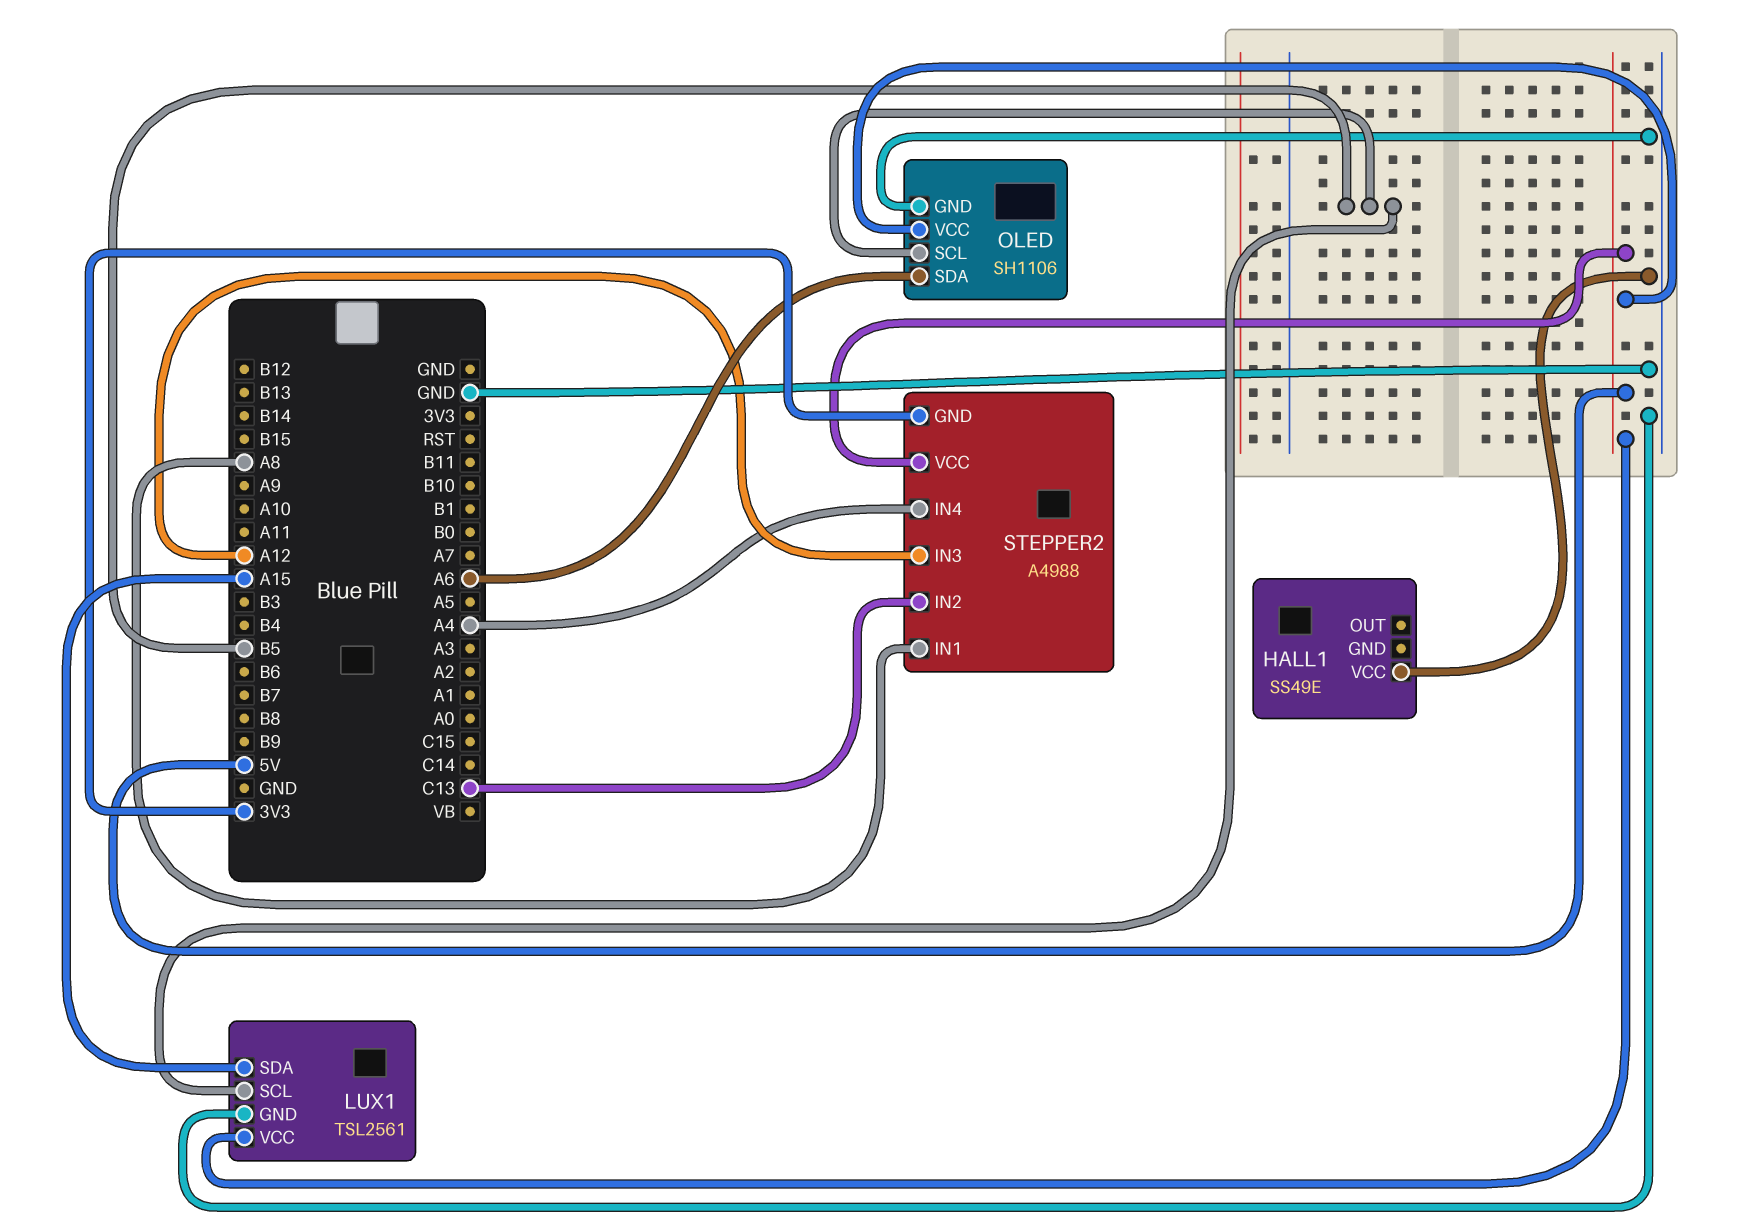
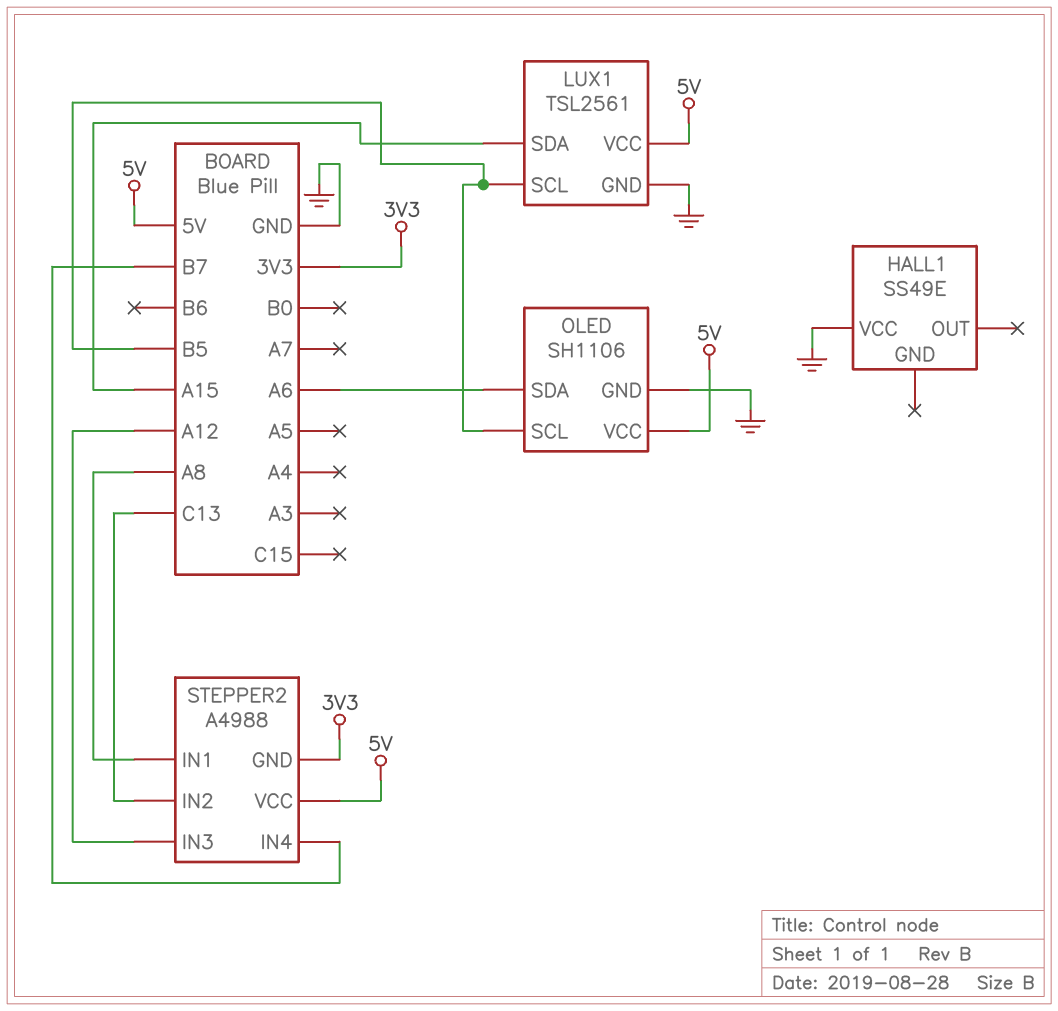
STEPPER2 pin IN4: A4 -> B7

